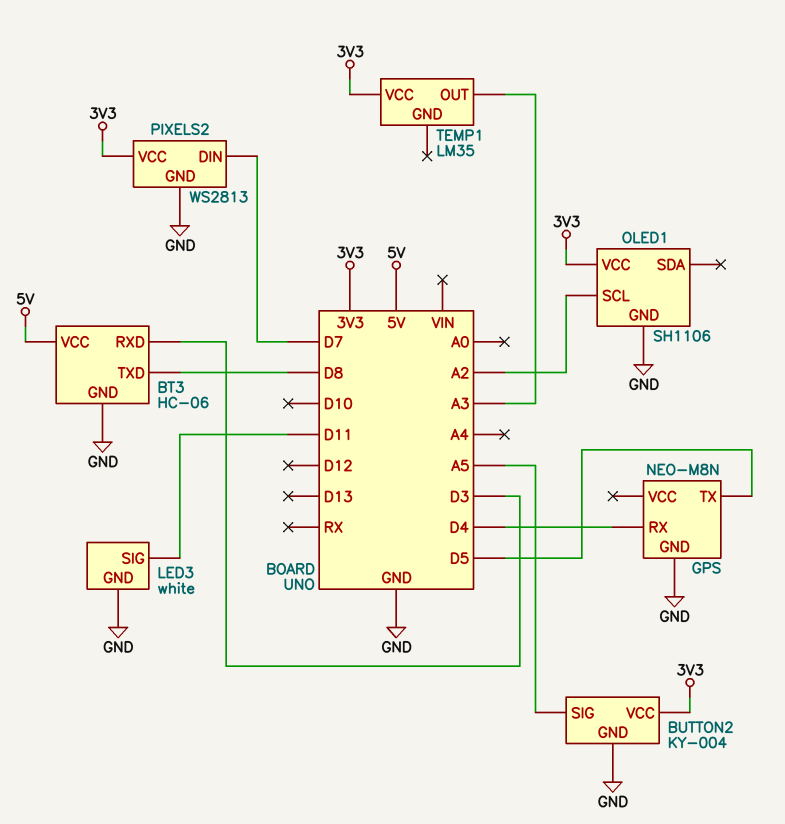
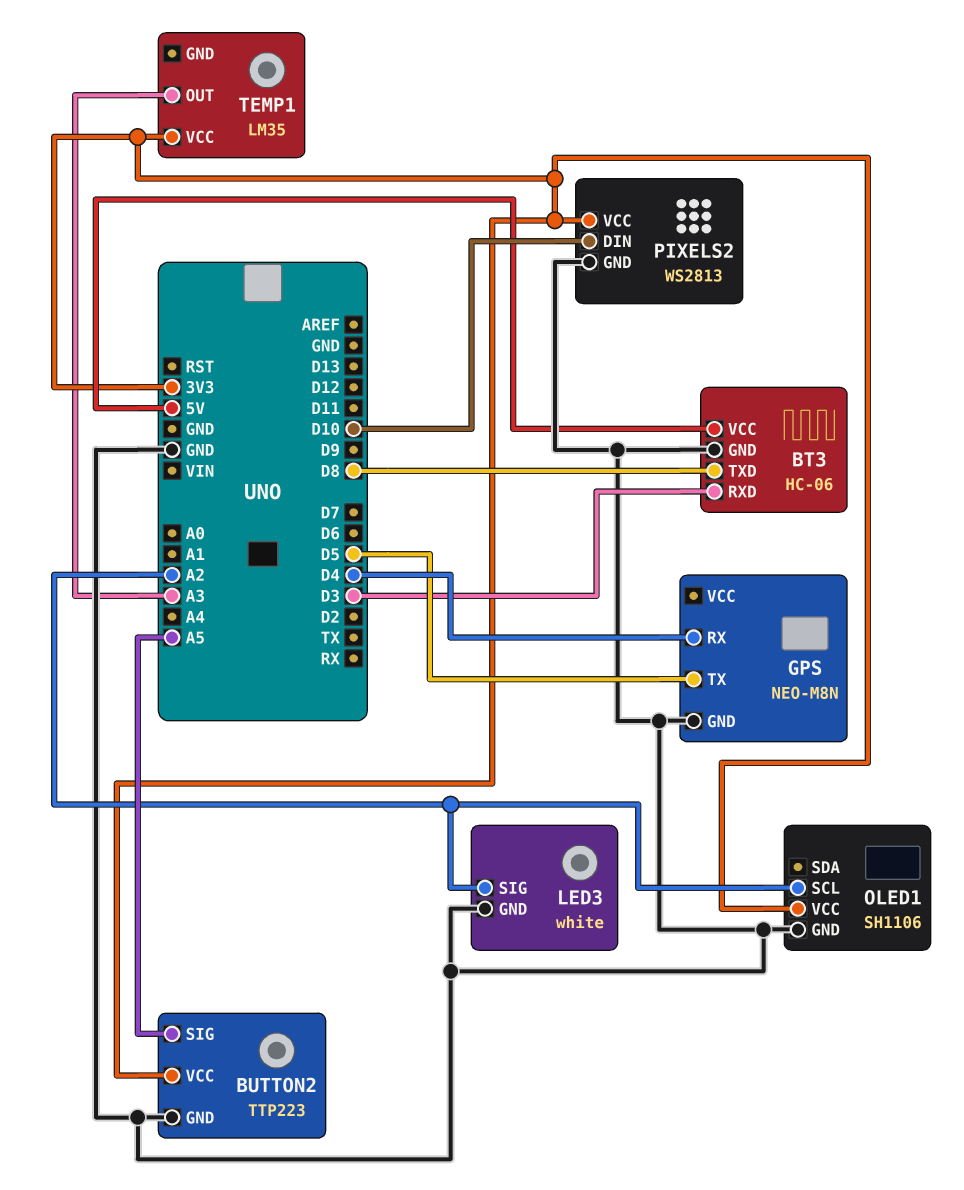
BUTTON2: KY-004 -> TTP223
LED3 pin SIG: D11 -> A2
PIXELS2 pin DIN: D7 -> D10

